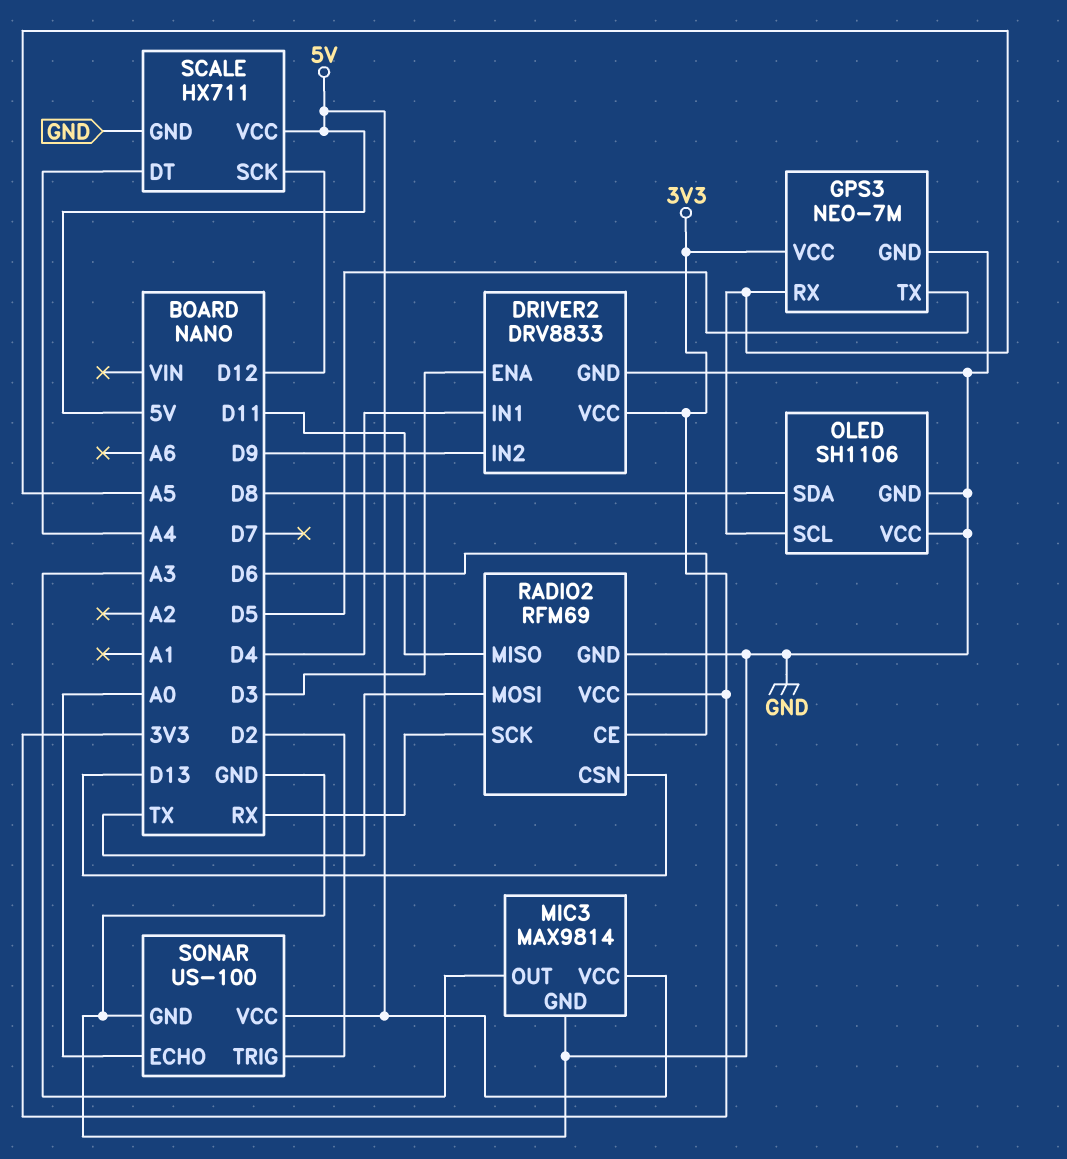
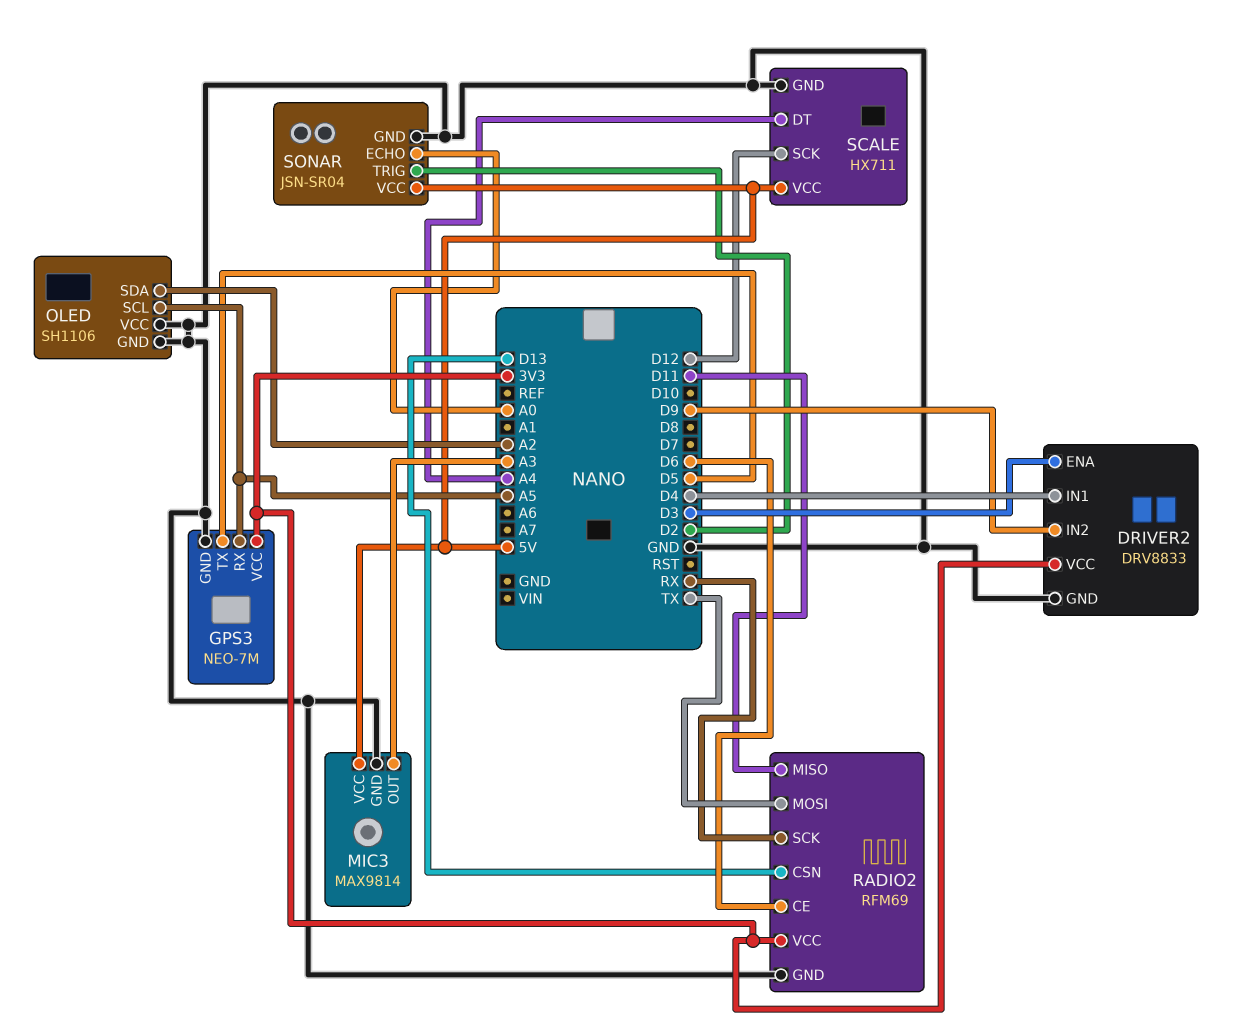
OLED pin SDA: D8 -> A2
SONAR: US-100 -> JSN-SR04

